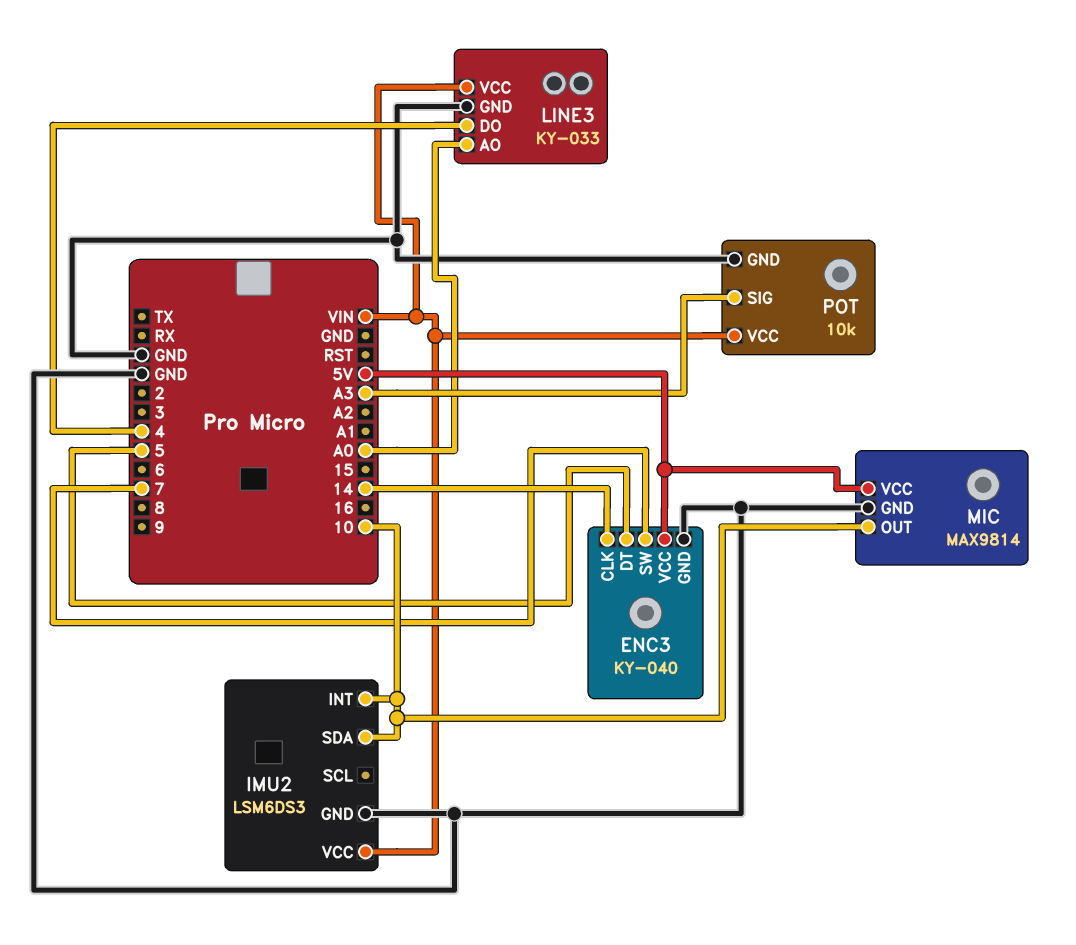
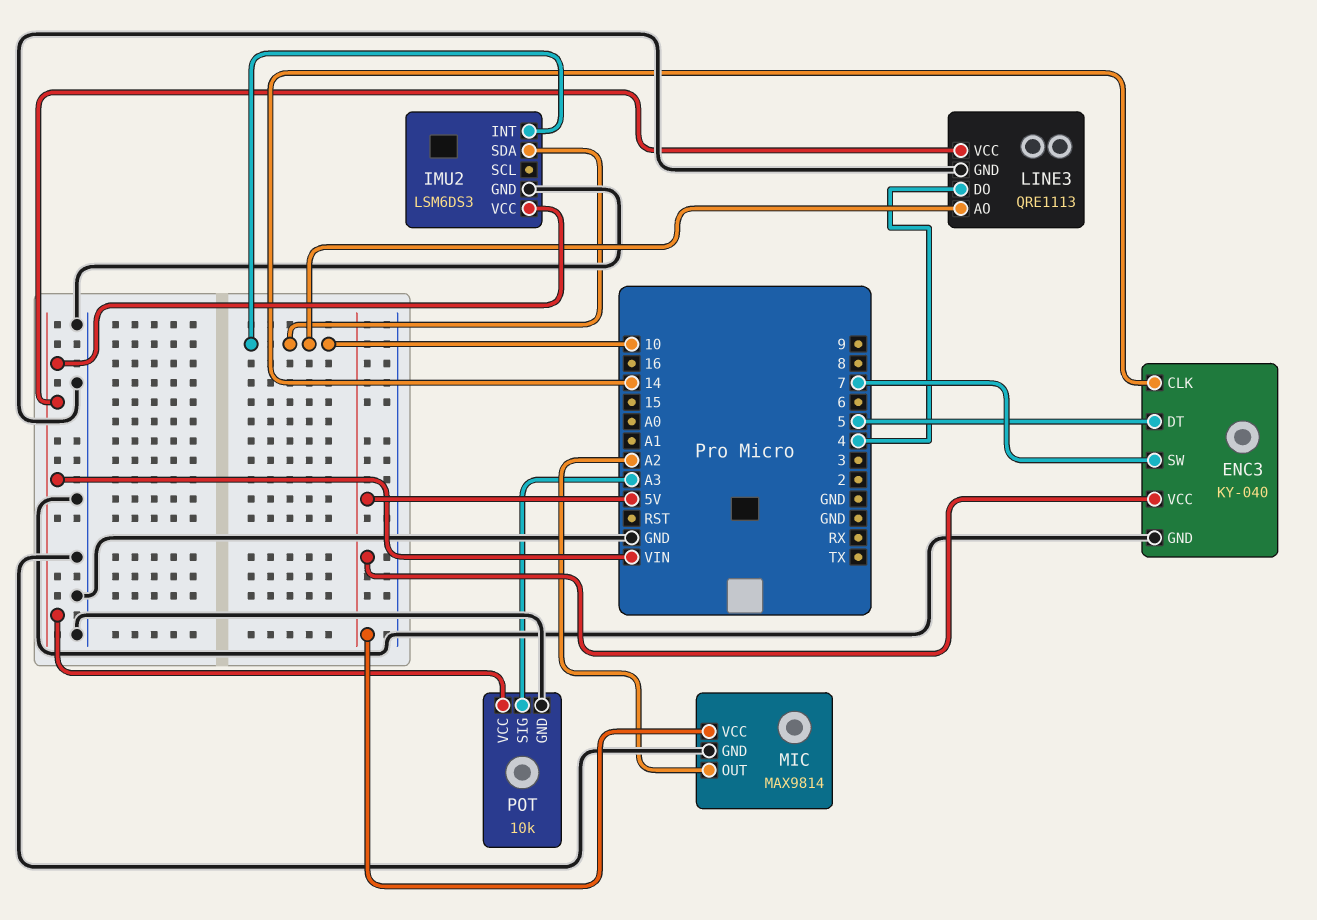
LINE3: KY-033 -> QRE1113
LINE3 pin AO: A0 -> 10
MIC pin OUT: 10 -> A2

